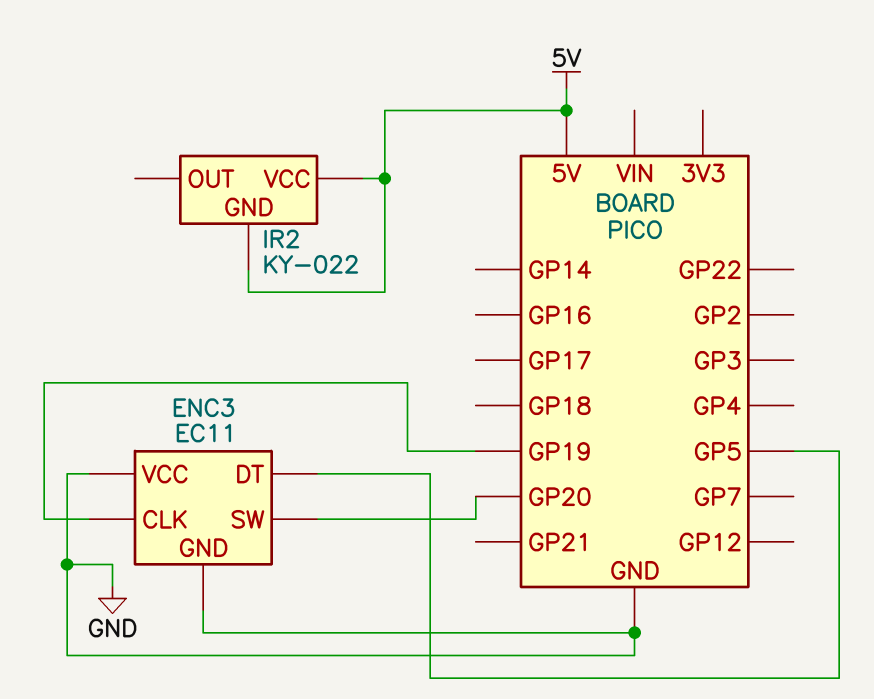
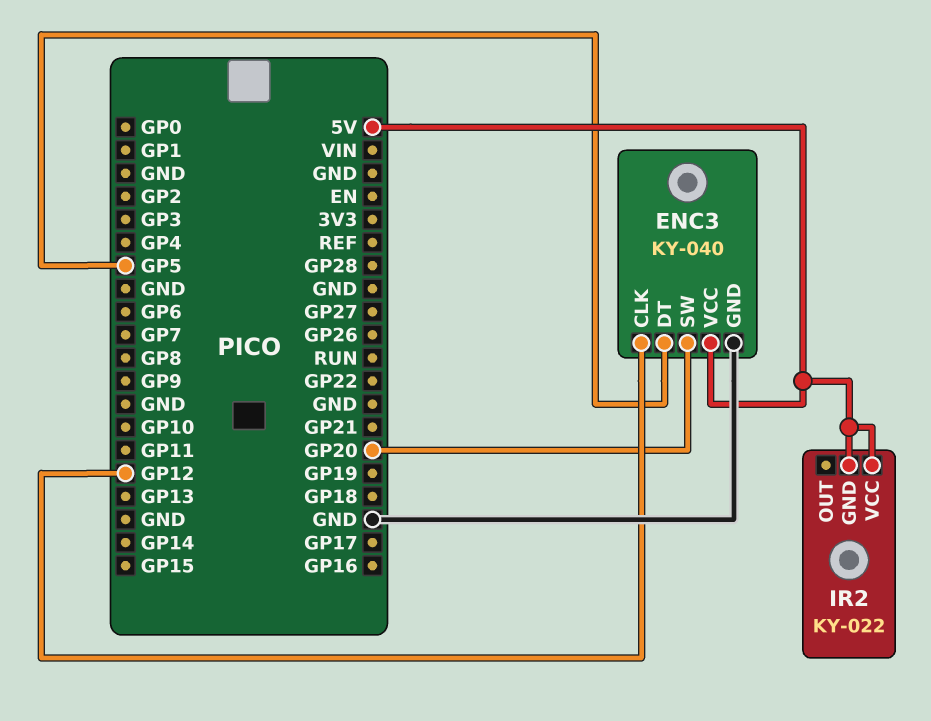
ENC3: EC11 -> KY-040
ENC3 pin CLK: GP19 -> GP12
ENC3 pin VCC: GND -> 5V

